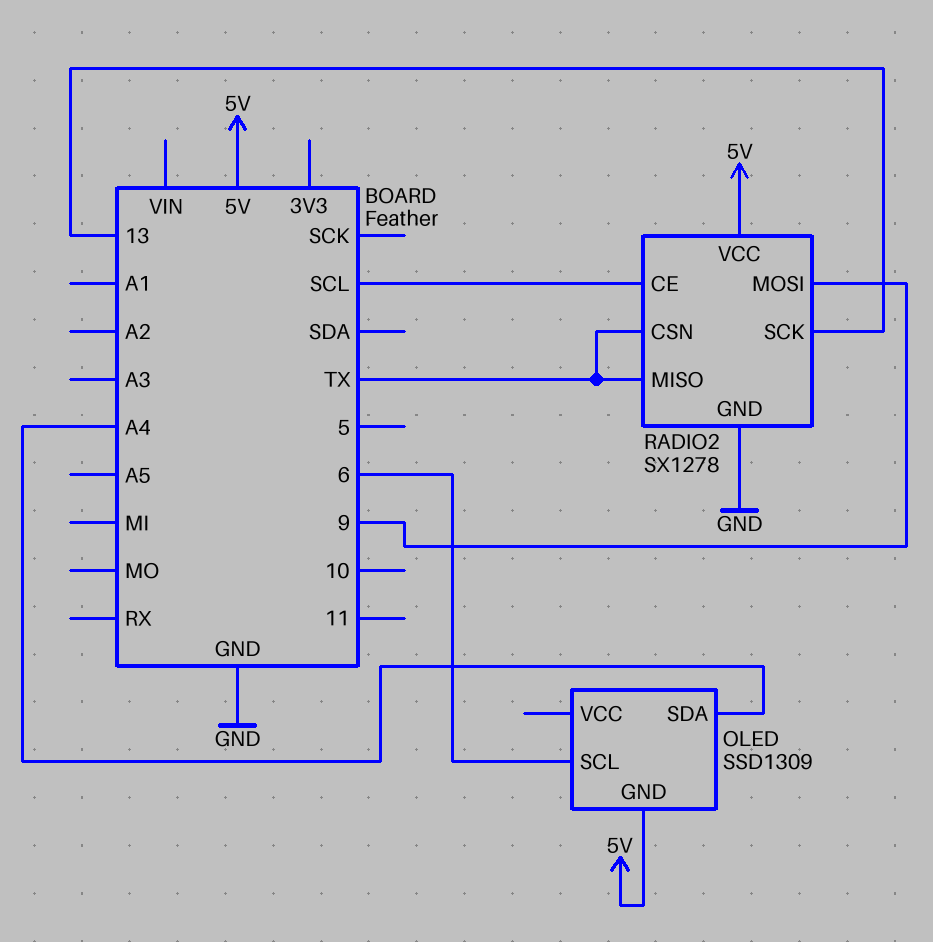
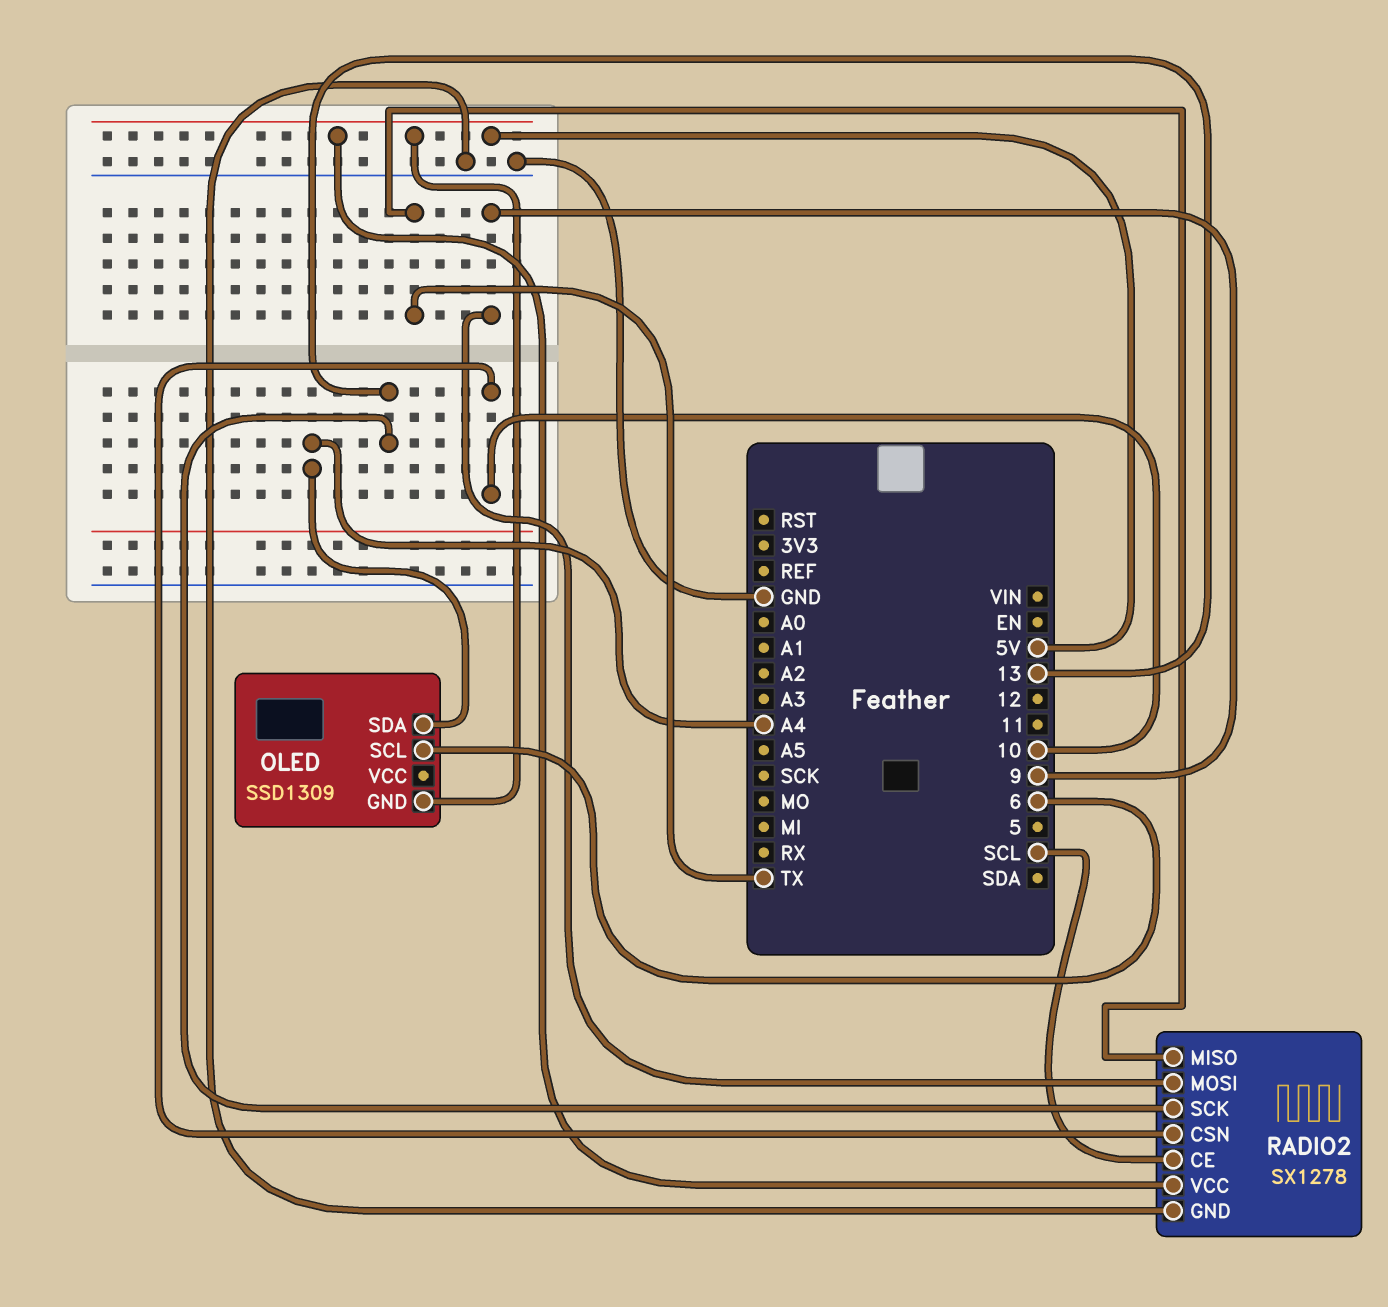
RADIO2 pin CSN: TX -> 10

